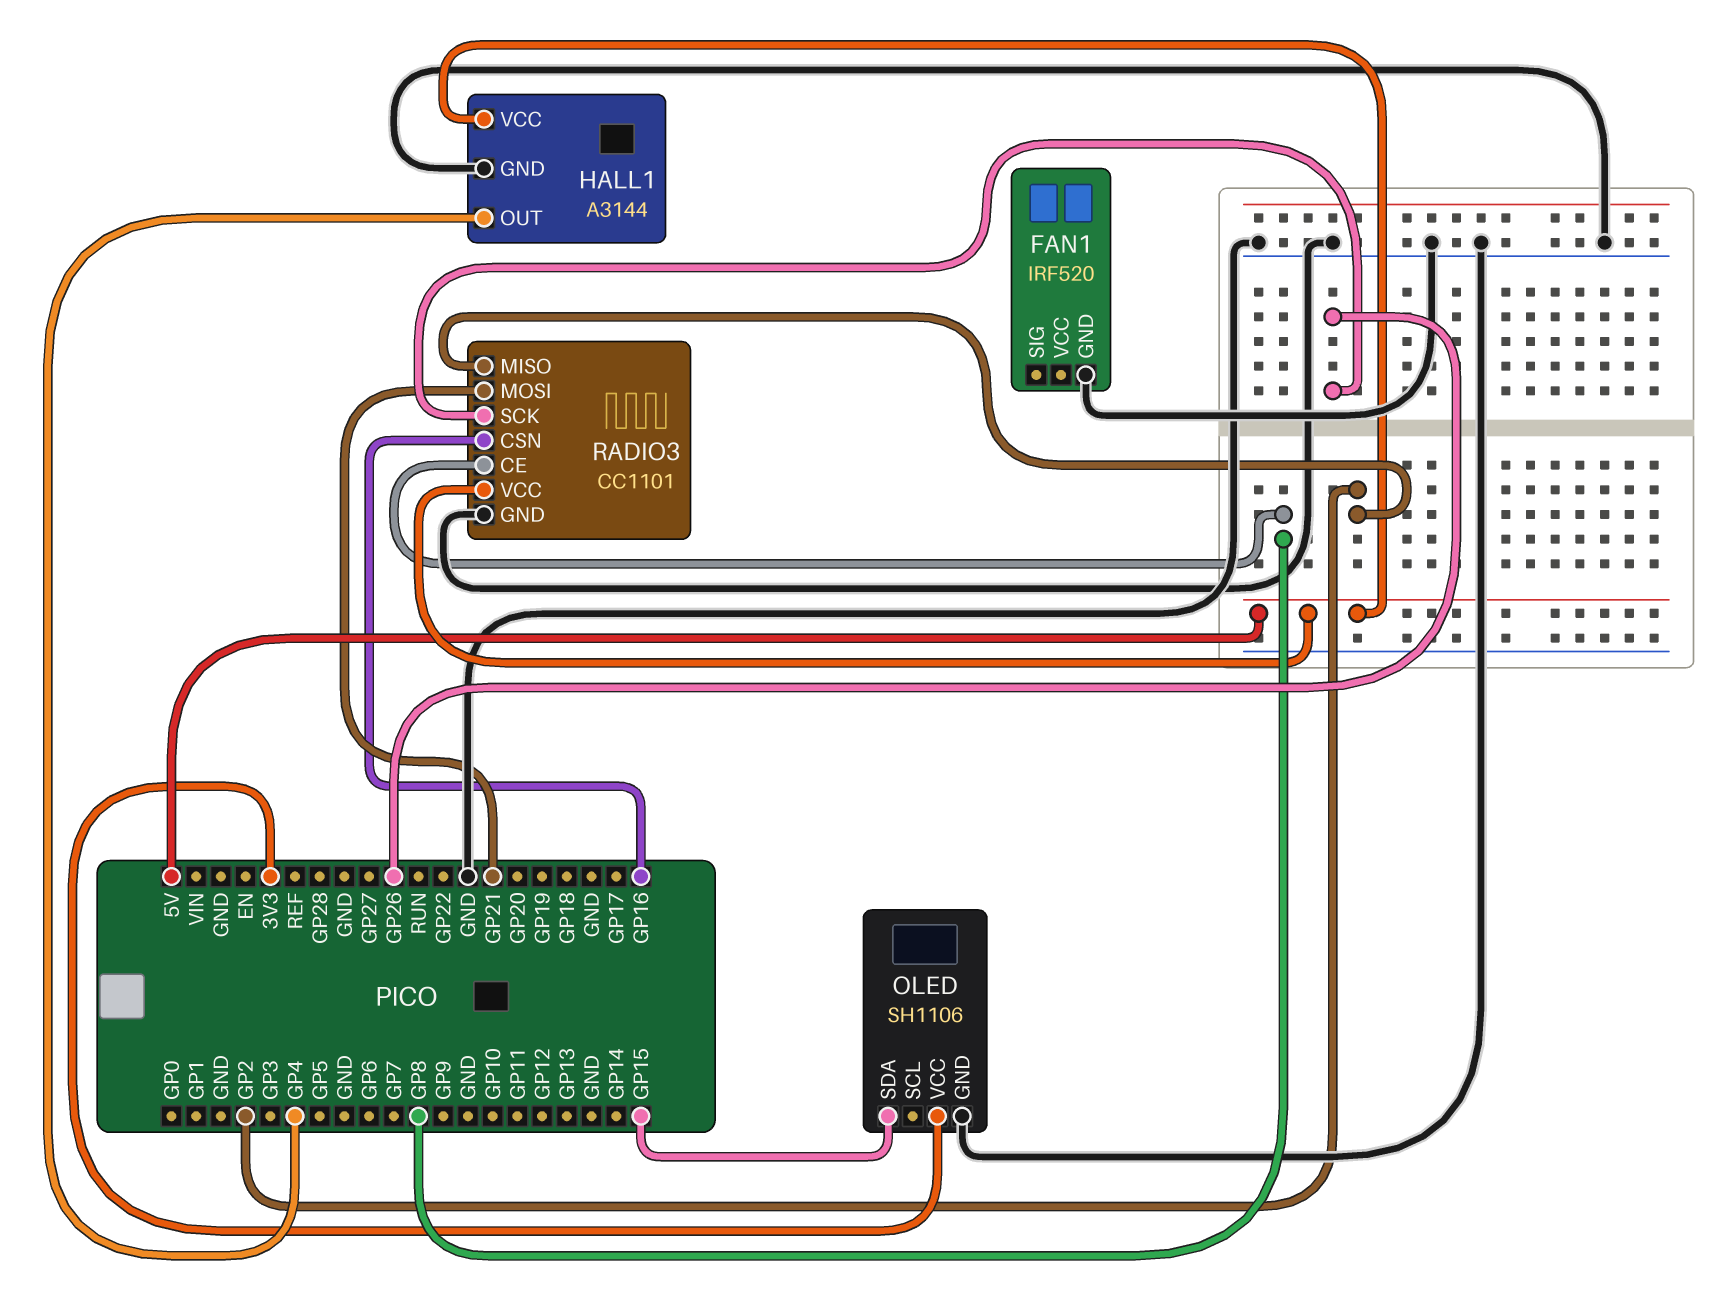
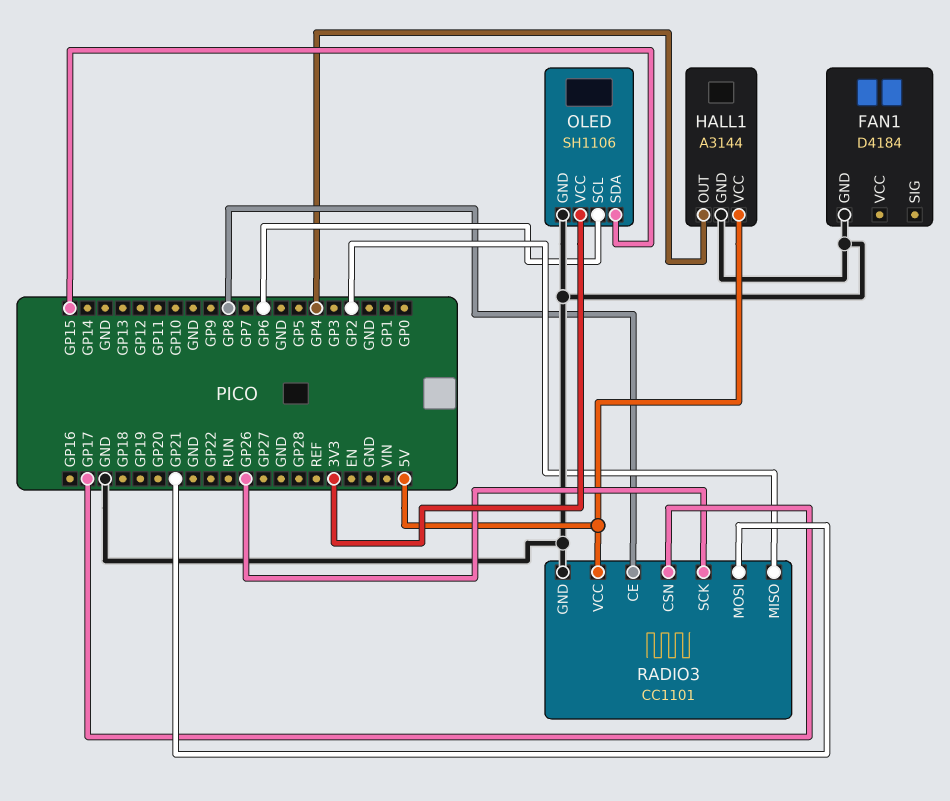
FAN1: IRF520 -> D4184
OLED pin SCL: none -> GP6
RADIO3 pin CSN: GP16 -> GP17

